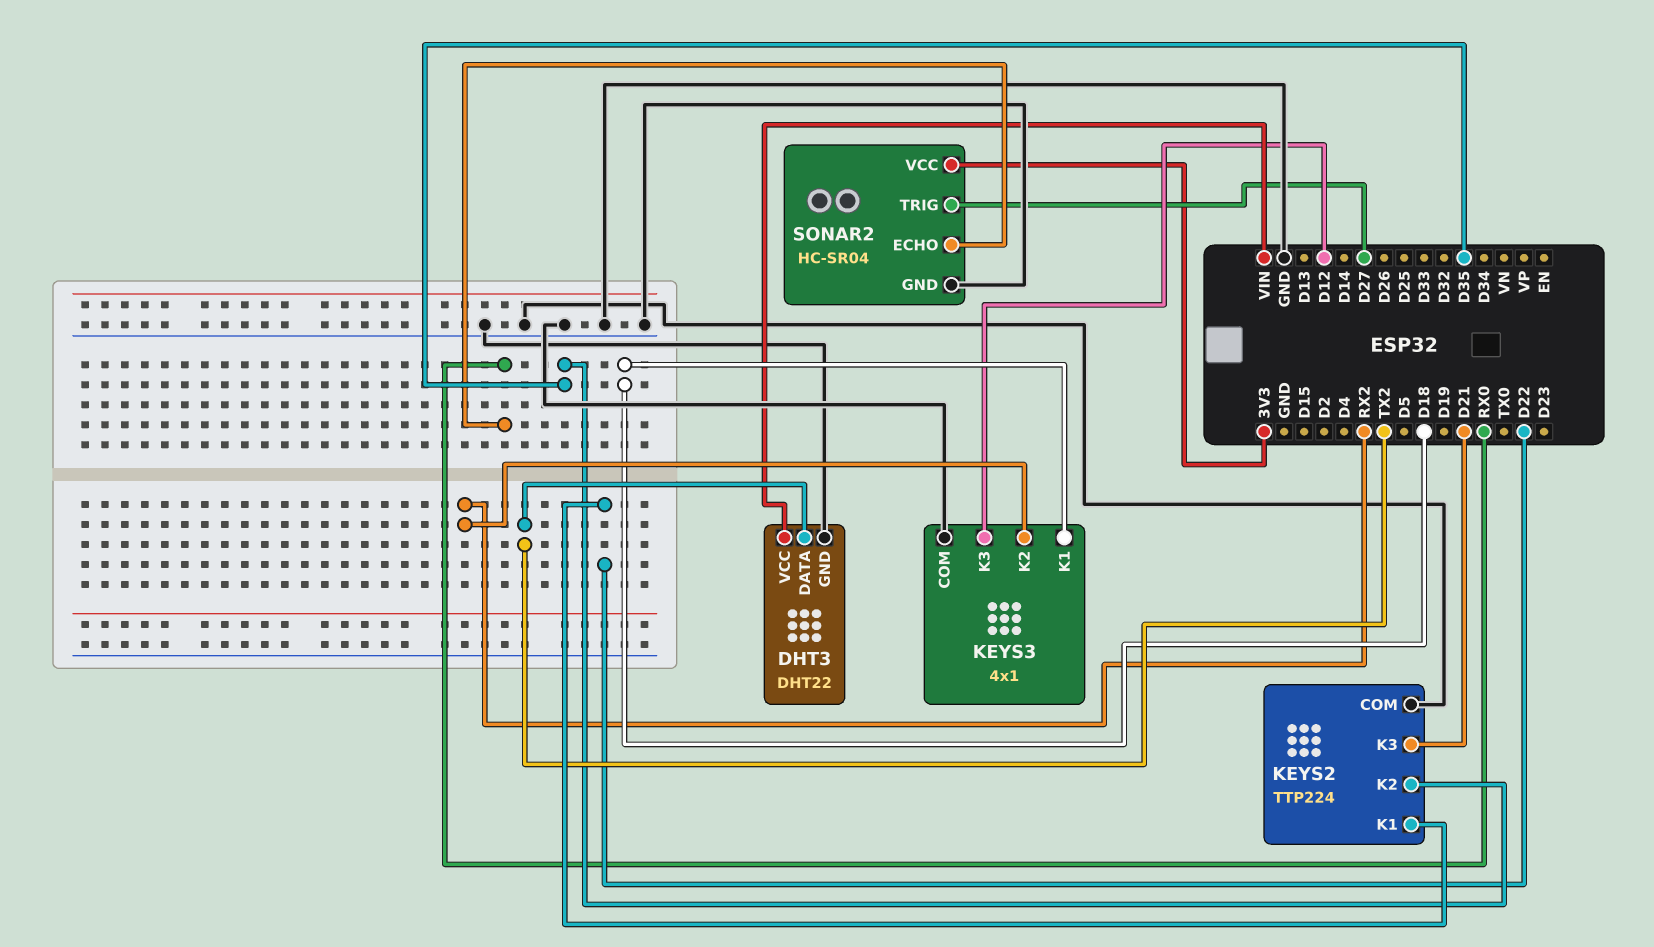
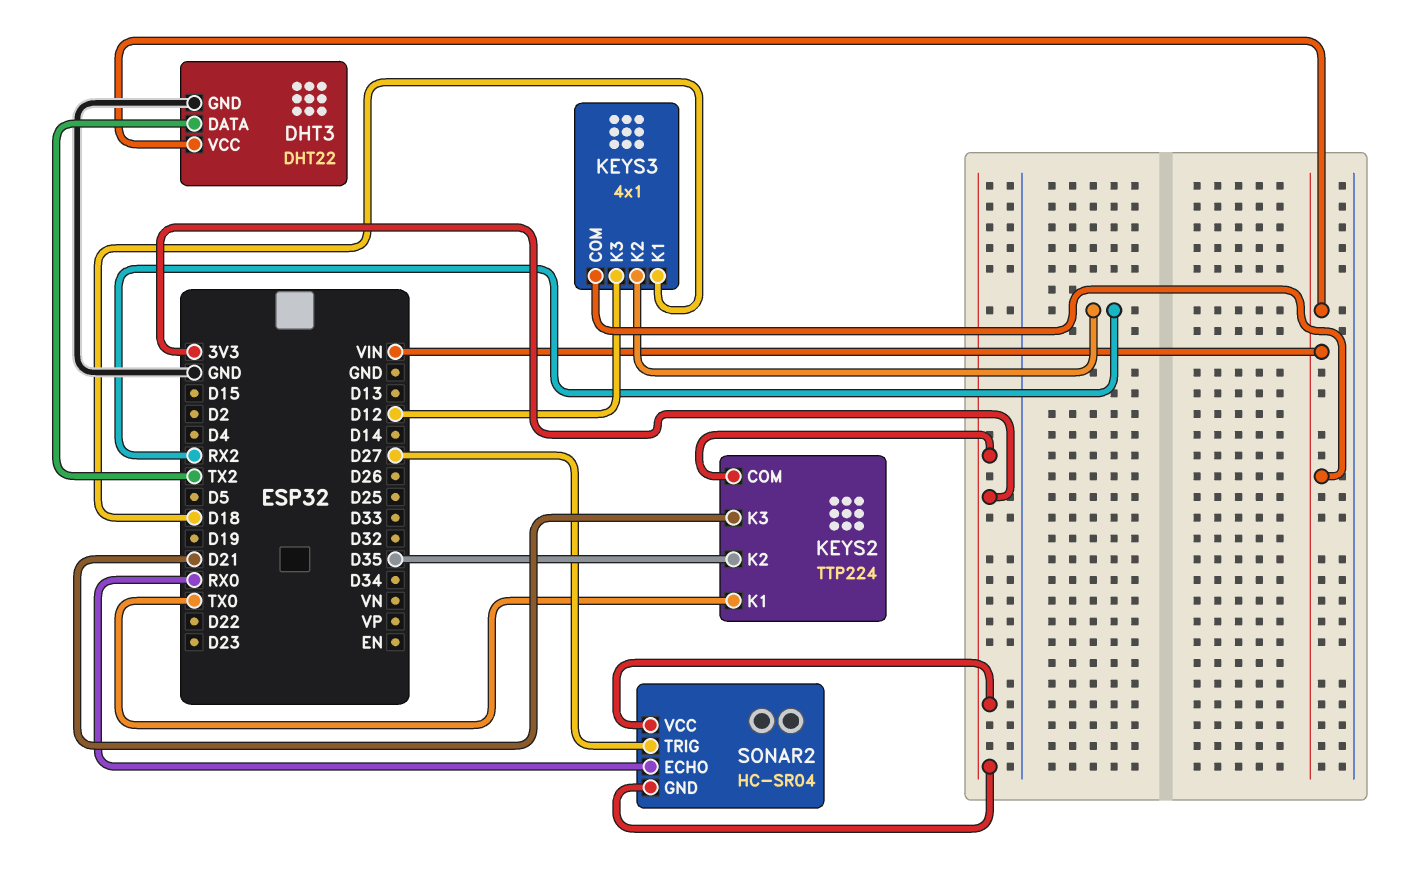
KEYS2 pin COM: GND -> 3V3
KEYS2 pin K1: D22 -> TX0
KEYS3 pin COM: GND -> VIN
SONAR2 pin GND: GND -> 3V3

